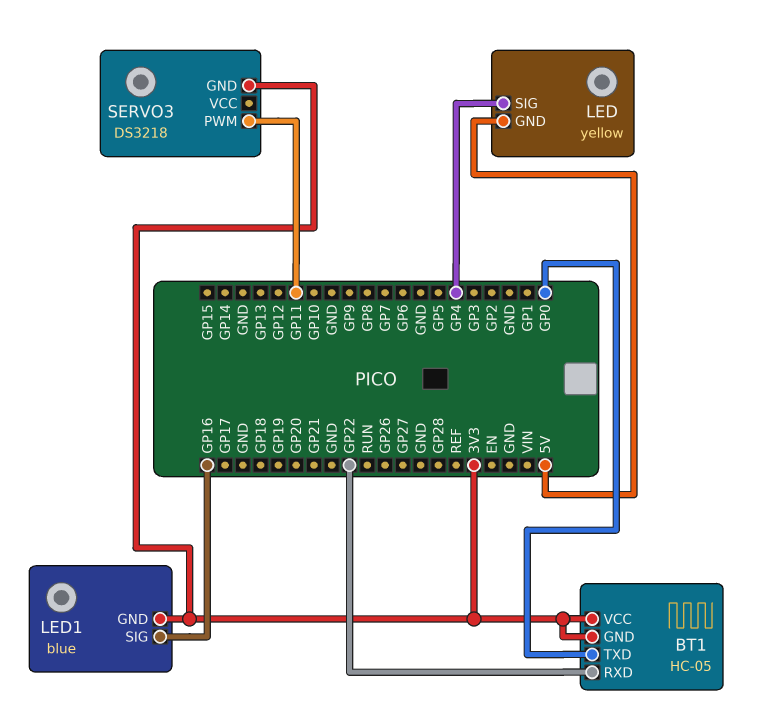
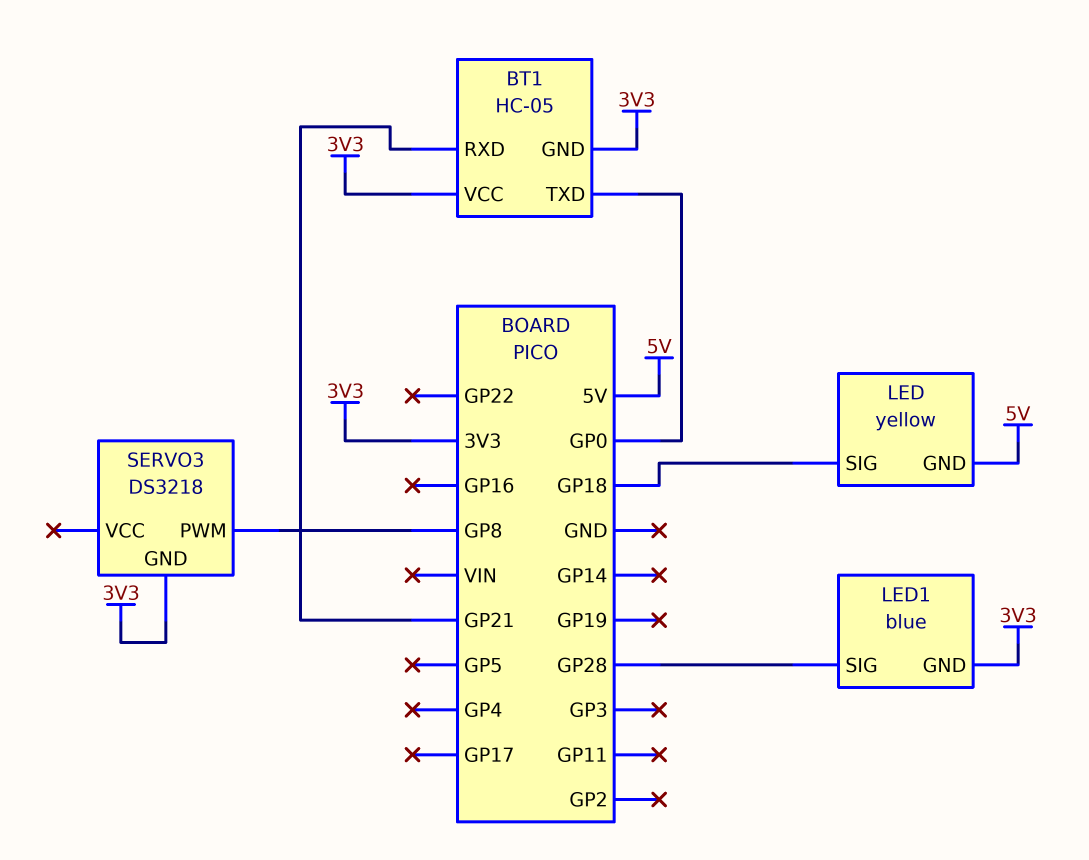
BT1 pin RXD: GP22 -> GP21
LED pin SIG: GP4 -> GP18
LED1 pin SIG: GP16 -> GP28
SERVO3 pin PWM: GP11 -> GP8

